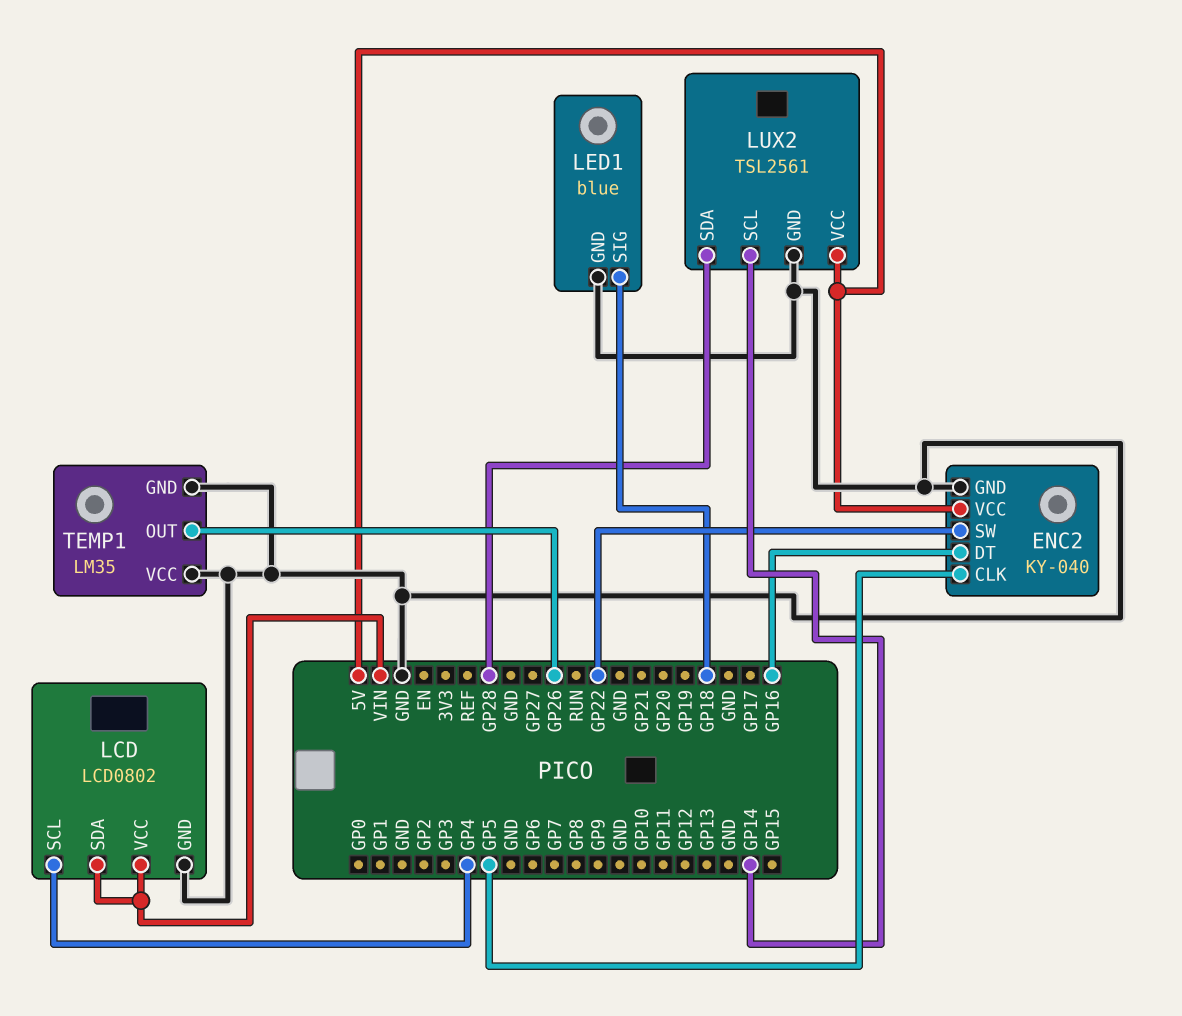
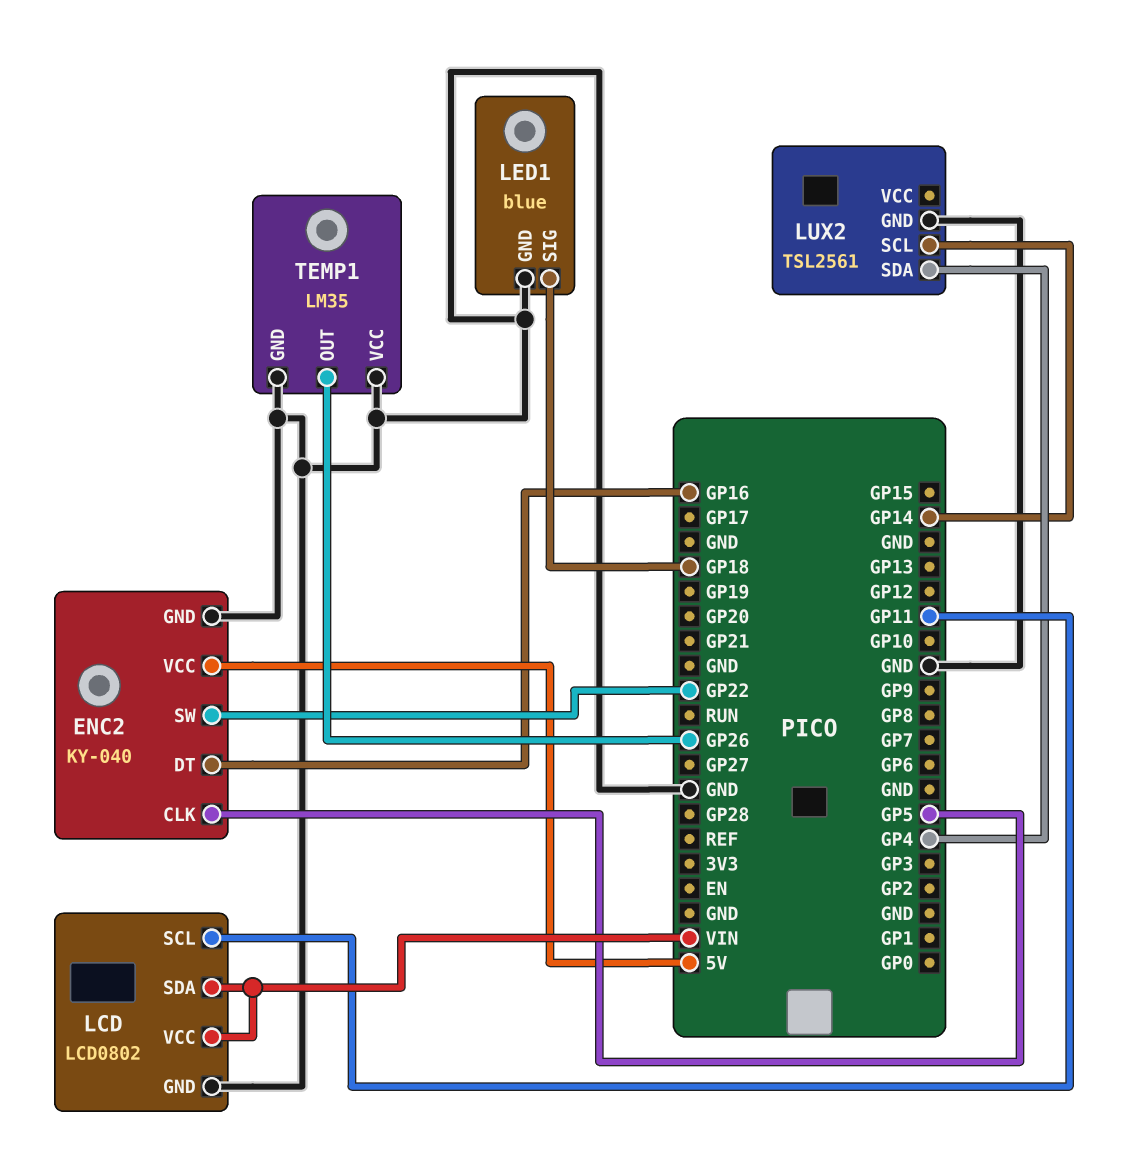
LCD pin SCL: GP4 -> GP11
LUX2 pin SDA: GP28 -> GP4
LUX2 pin VCC: 5V -> none

